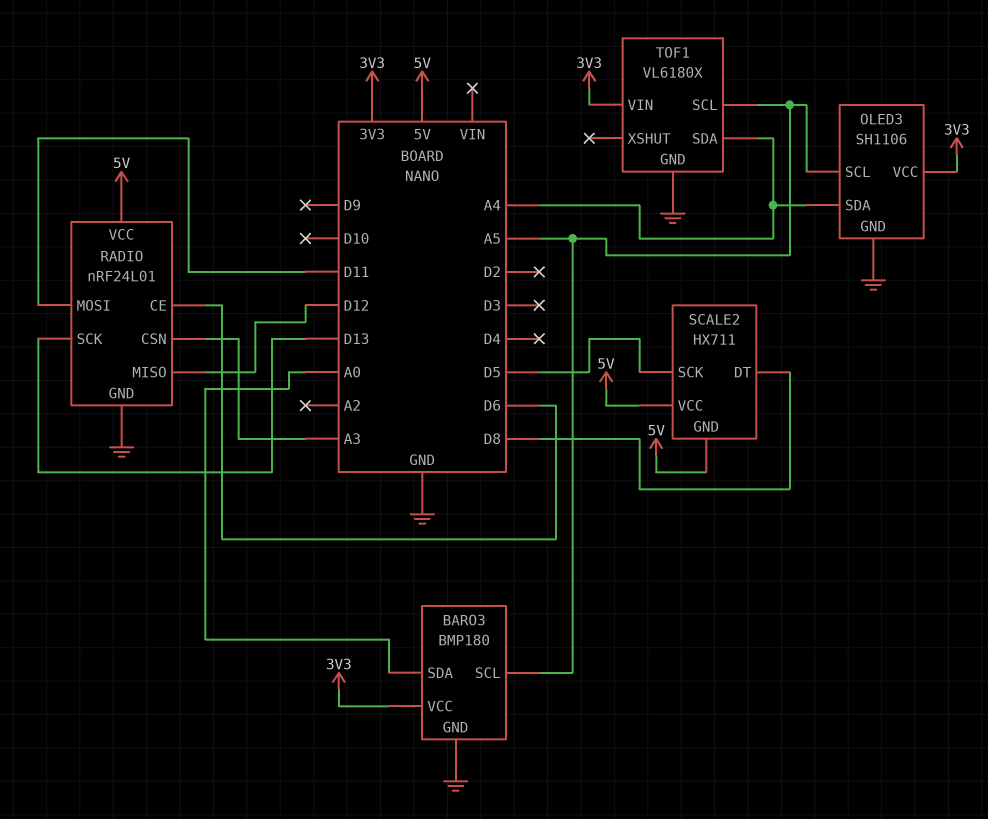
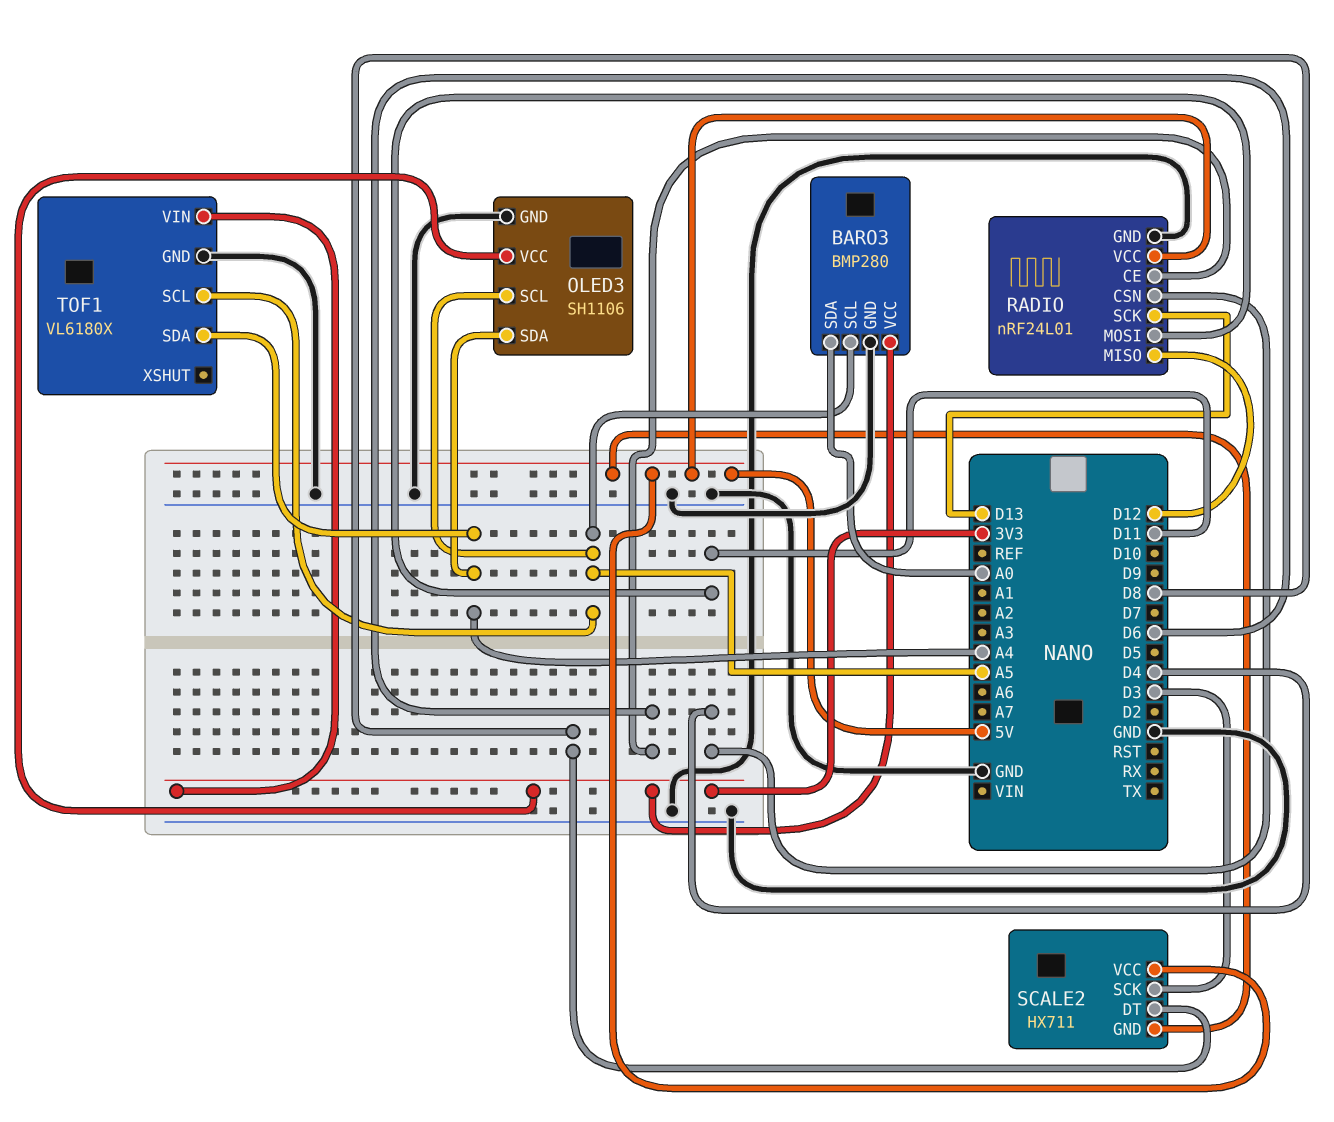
BARO3: BMP180 -> BMP280
RADIO pin CSN: A3 -> D4
SCALE2 pin SCK: D5 -> D3

